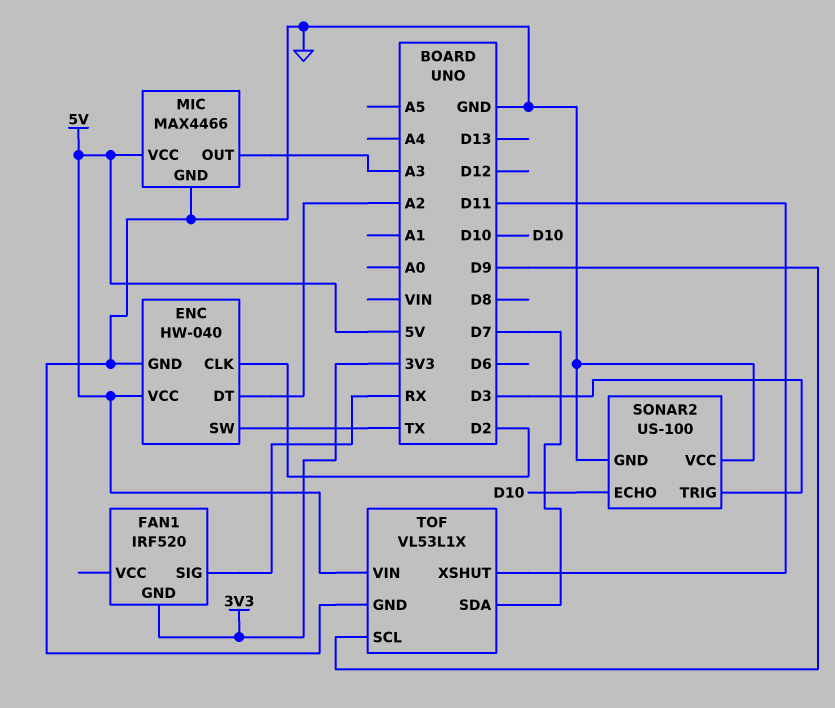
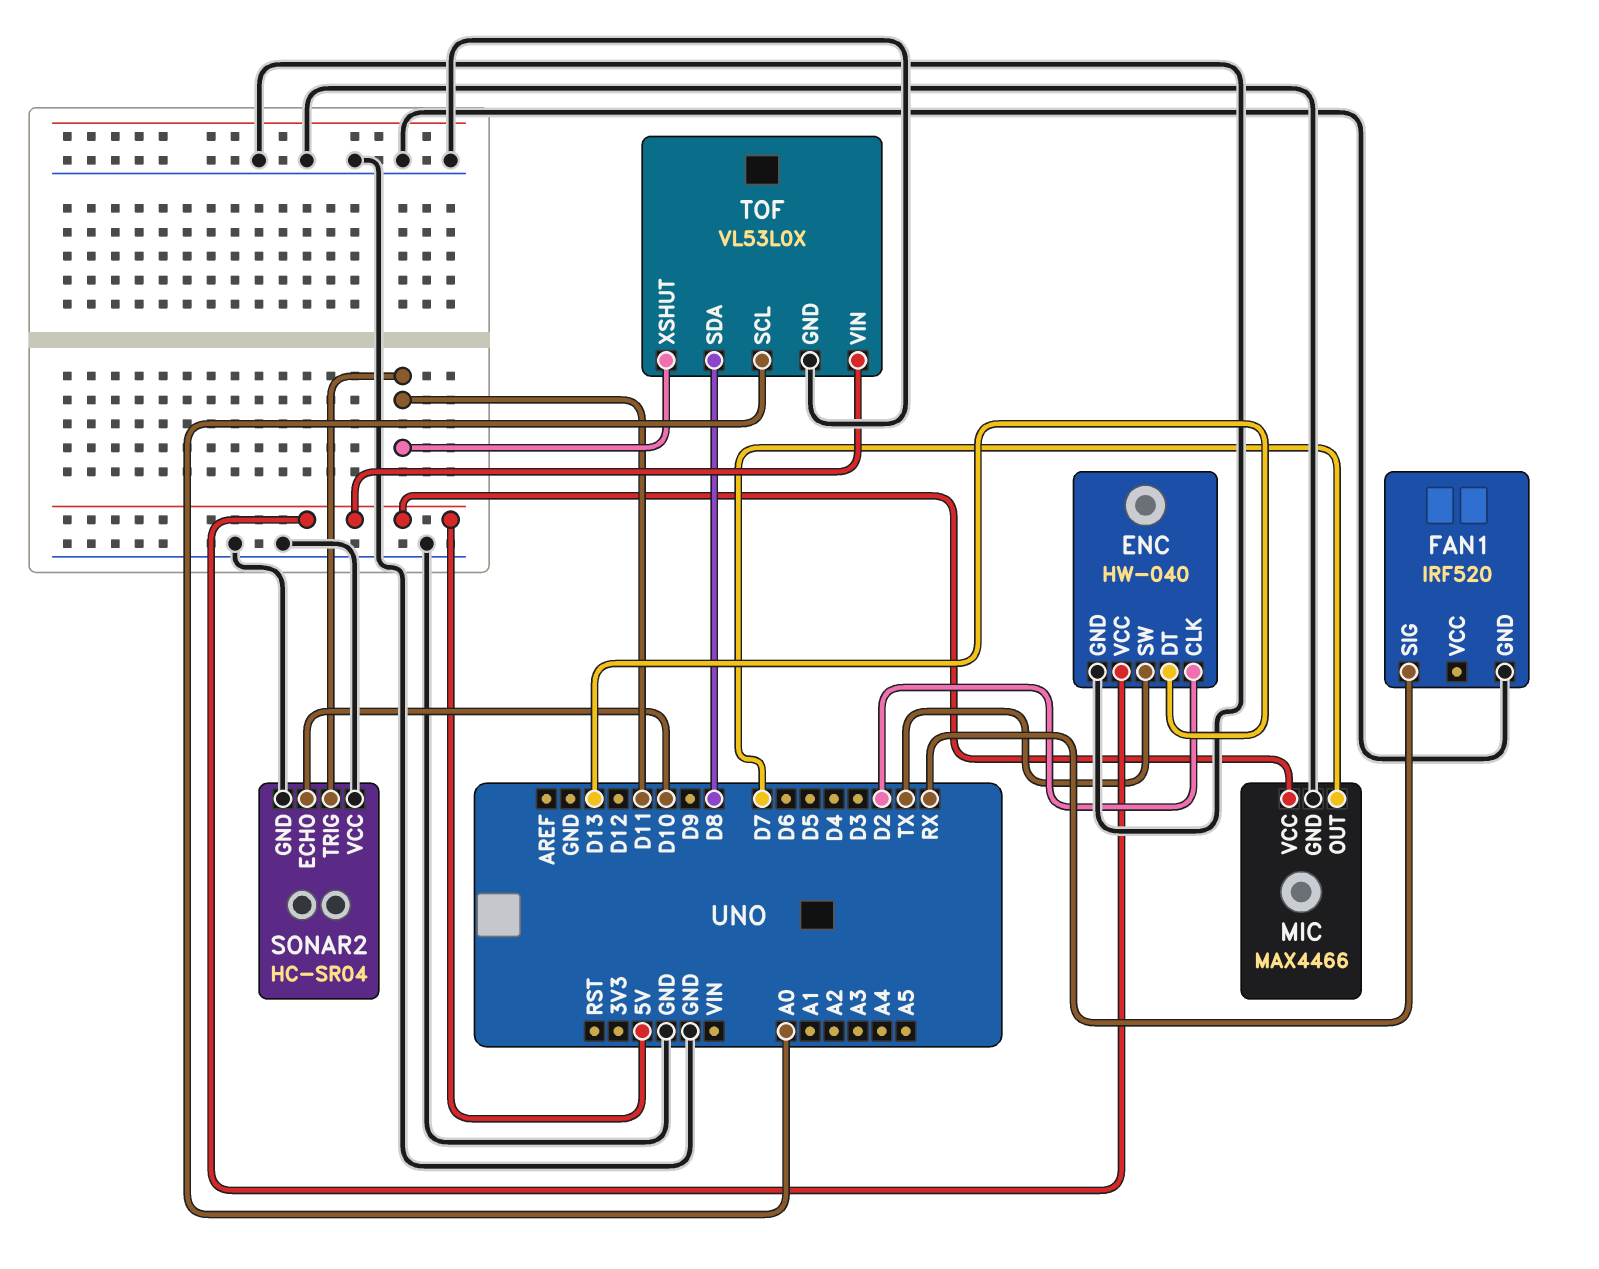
ENC pin DT: A2 -> D13
FAN1 pin GND: 3V3 -> GND
MIC pin OUT: A3 -> D7
SONAR2: US-100 -> HC-SR04
SONAR2 pin TRIG: D3 -> D11
TOF: VL53L1X -> VL53L0X
TOF pin SCL: D9 -> A0
TOF pin SDA: D7 -> D8

